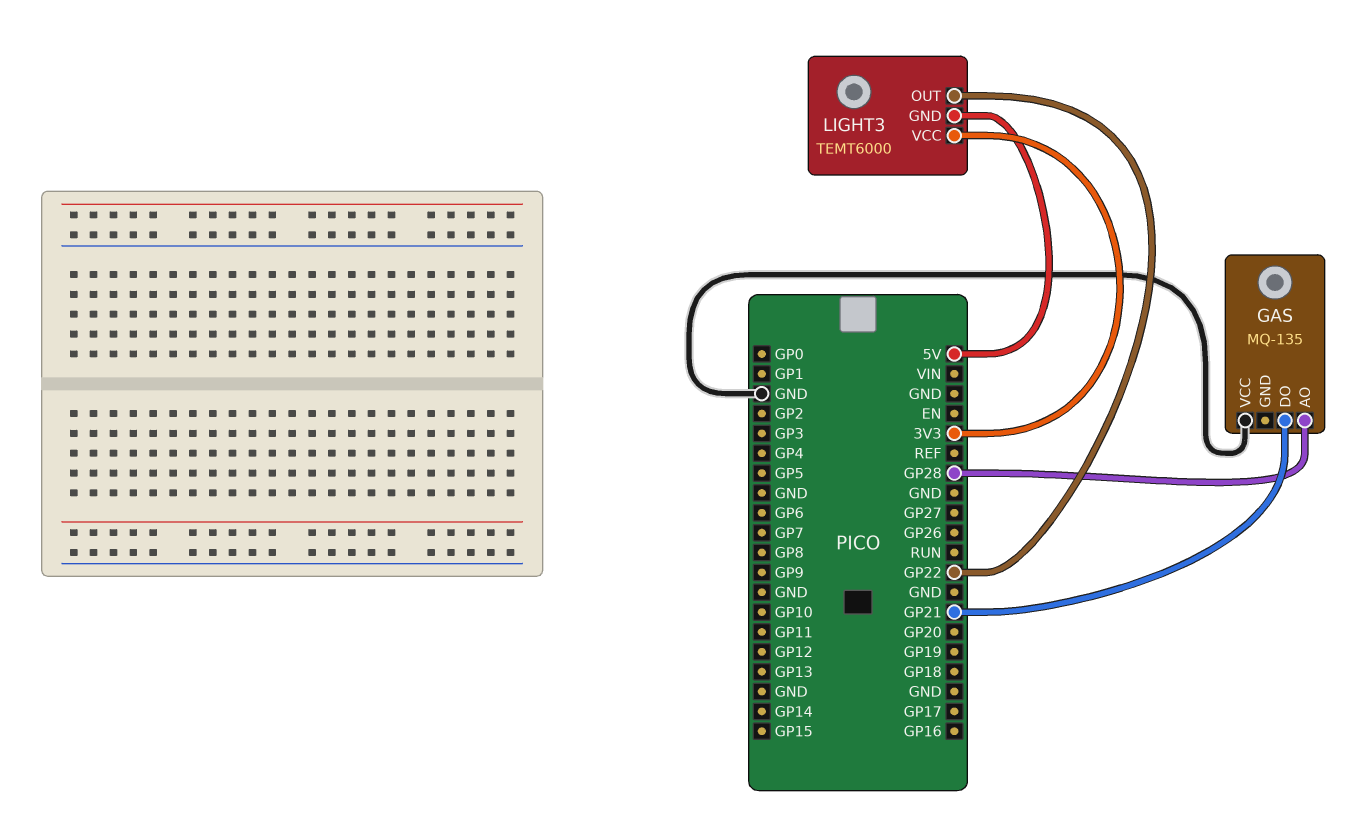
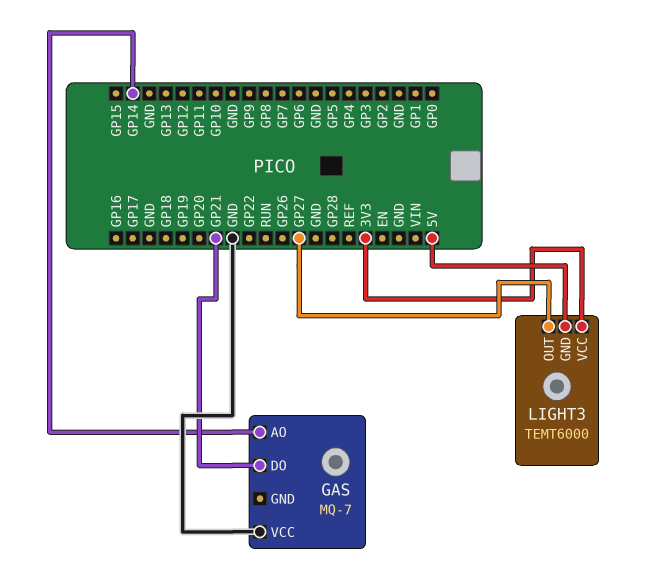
GAS: MQ-135 -> MQ-7
GAS pin AO: GP28 -> GP14
LIGHT3 pin OUT: GP22 -> GP27

